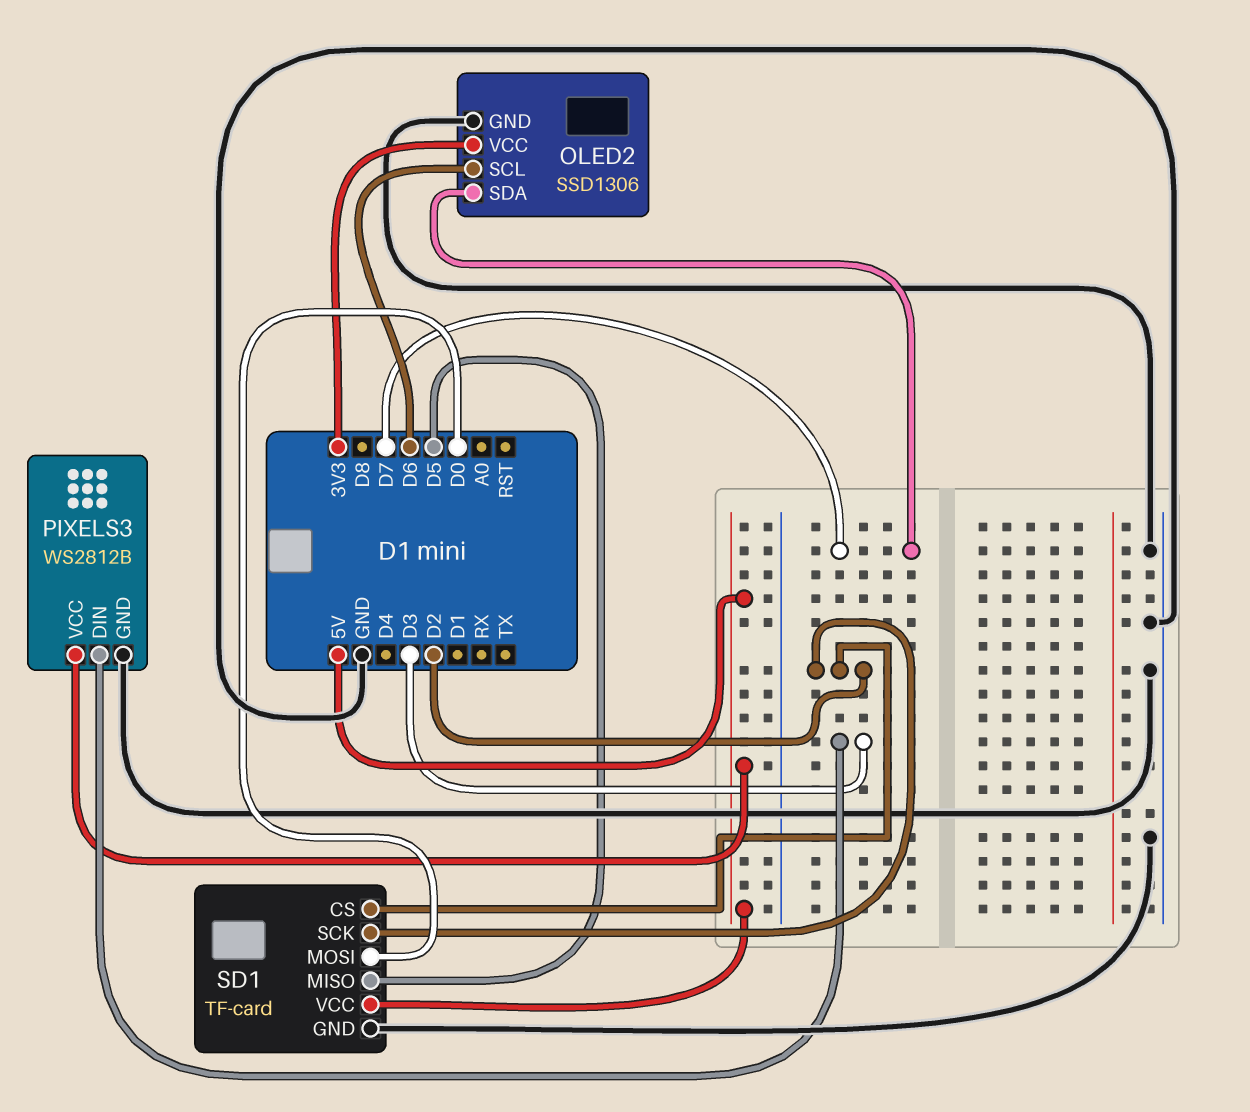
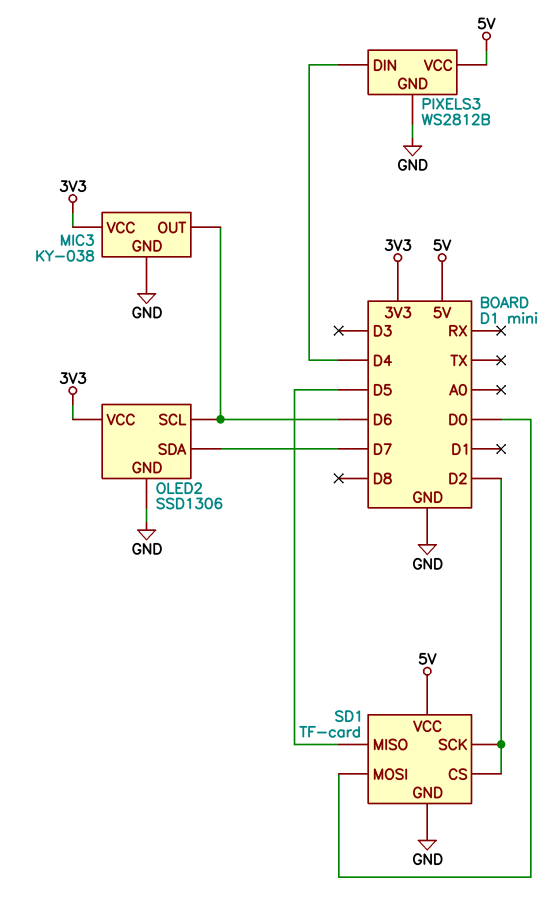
MIC3: none -> KY-038
MIC3 pin GND: none -> GND
MIC3 pin OUT: none -> D6
MIC3 pin VCC: none -> 3V3
PIXELS3 pin DIN: D3 -> D4

